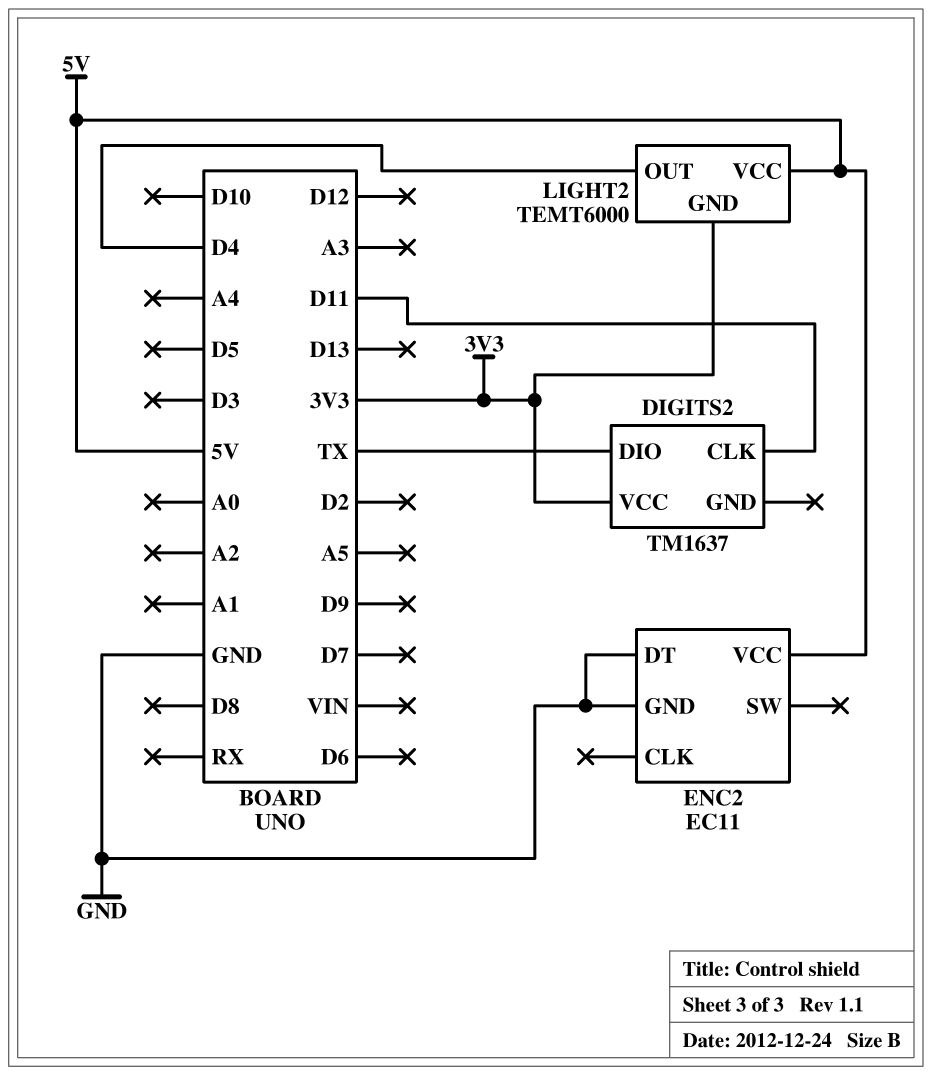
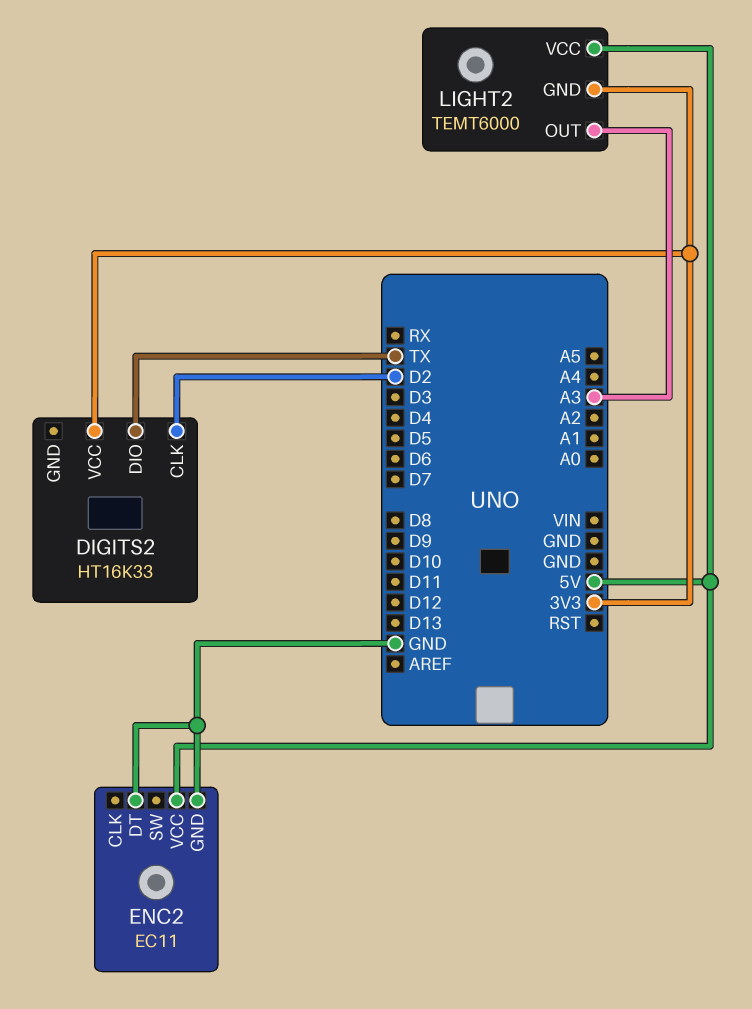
DIGITS2: TM1637 -> HT16K33
DIGITS2 pin CLK: D11 -> D2
LIGHT2 pin OUT: D4 -> A3

